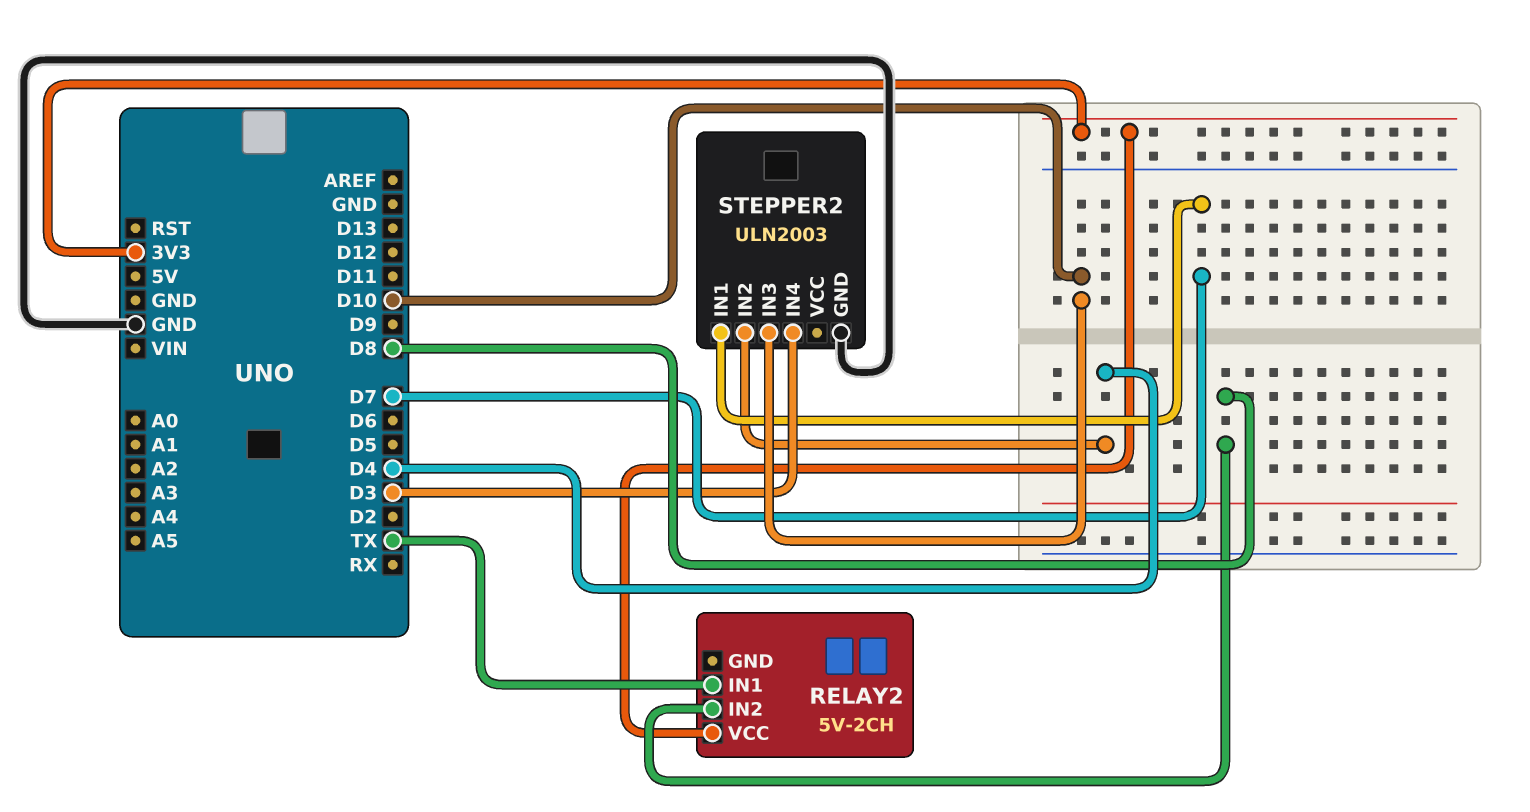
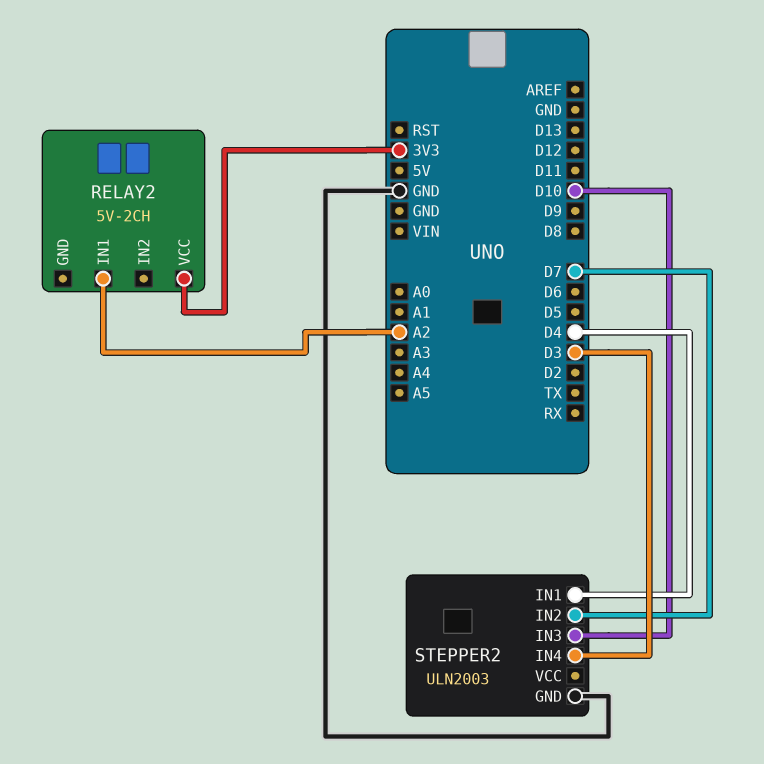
RELAY2 pin IN1: TX -> A2
RELAY2 pin IN2: D8 -> none
STEPPER2 pin IN1: D7 -> D4
STEPPER2 pin IN2: D4 -> D7

